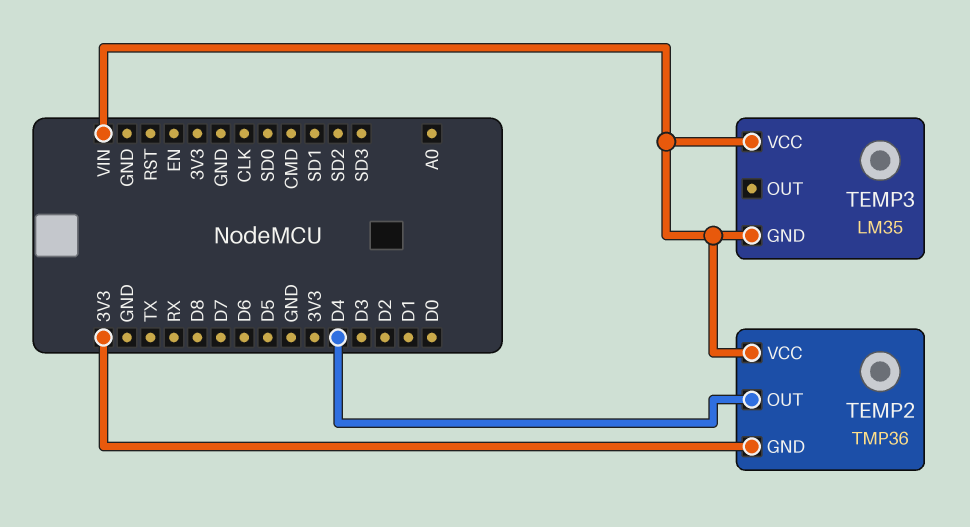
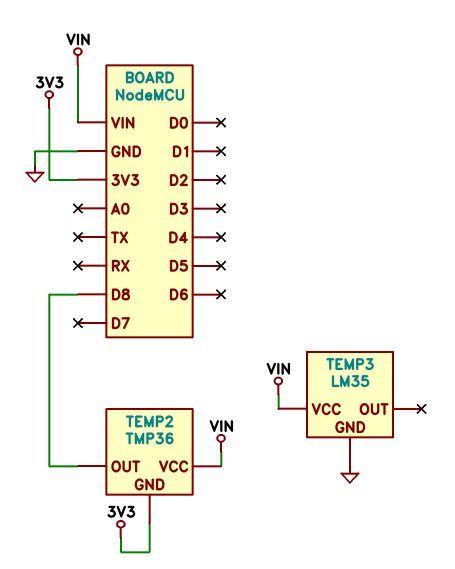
TEMP2 pin OUT: D4 -> D8
TEMP3 pin GND: VIN -> GND

